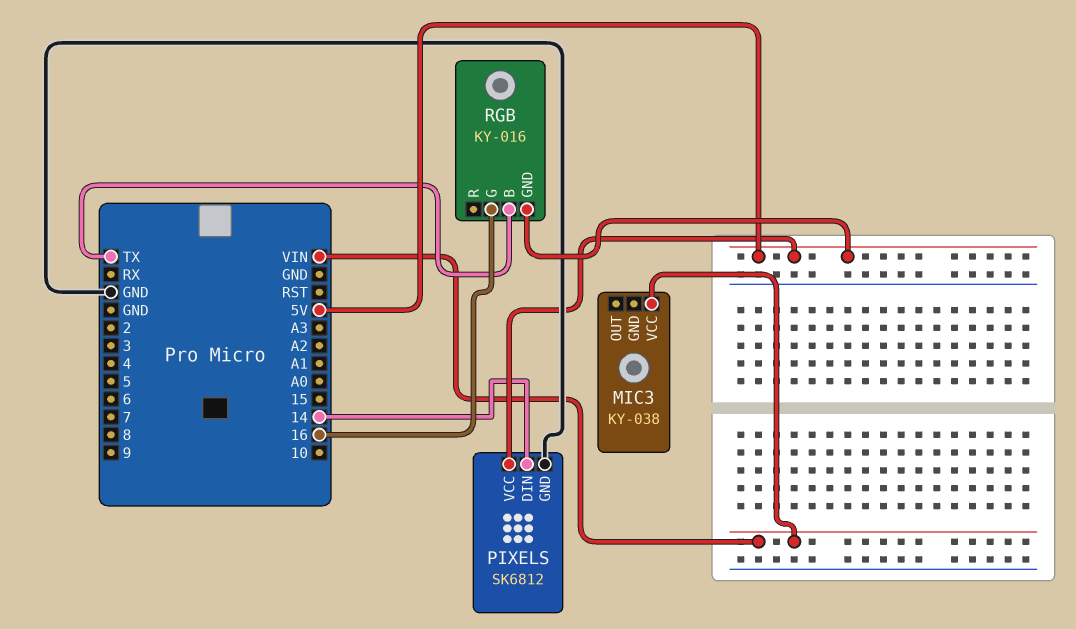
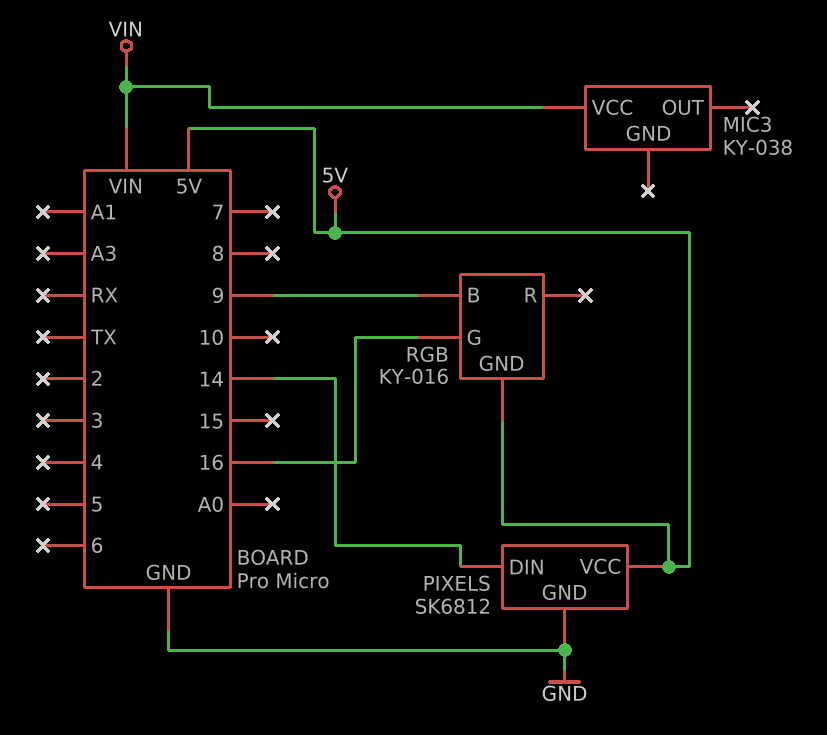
RGB pin B: TX -> 9

